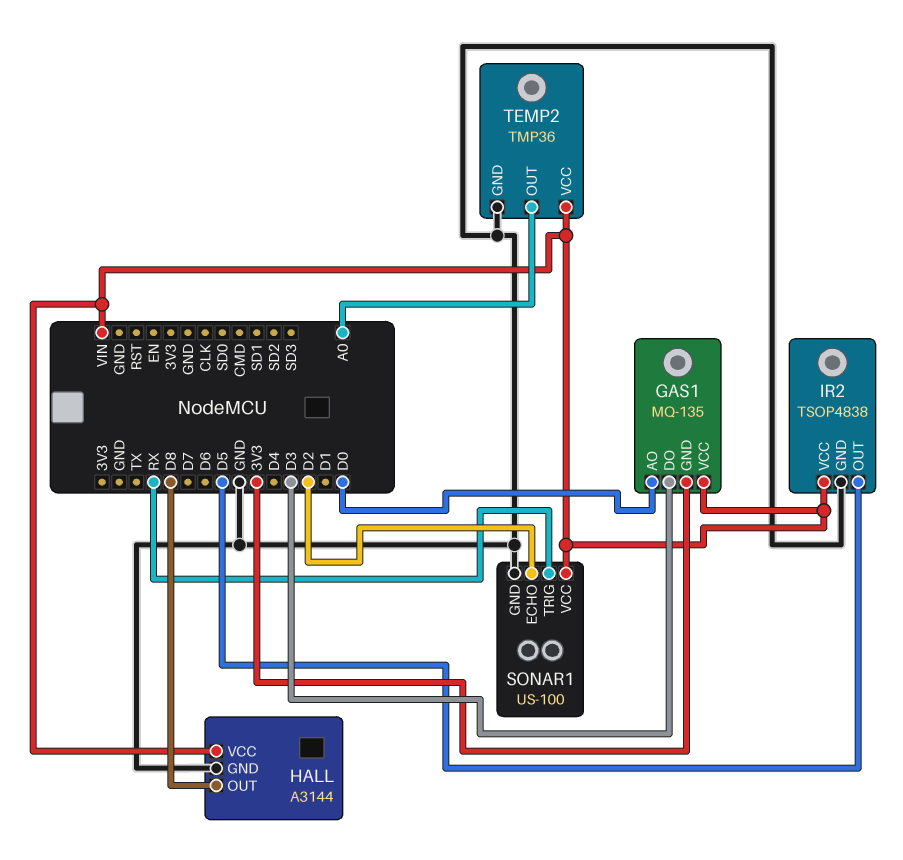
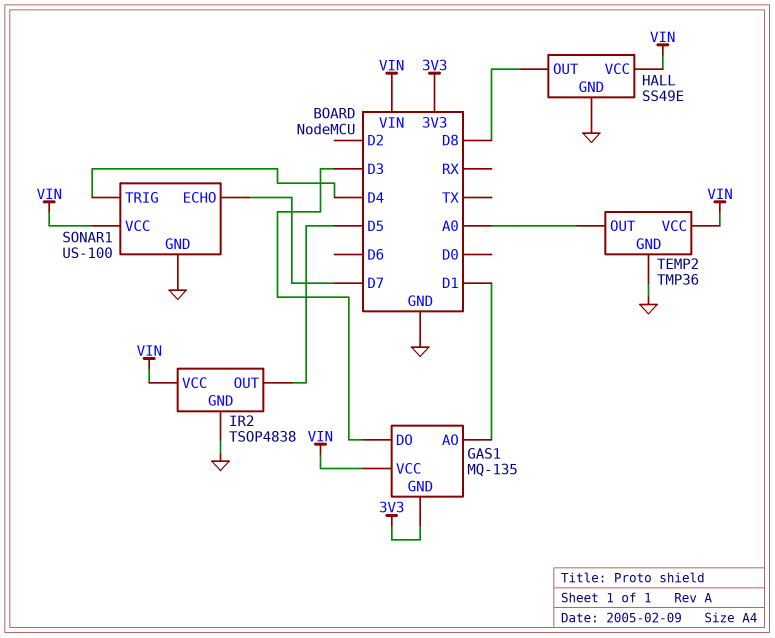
GAS1 pin AO: D0 -> D1
HALL: A3144 -> SS49E
SONAR1 pin ECHO: D2 -> D7
SONAR1 pin TRIG: RX -> D4

